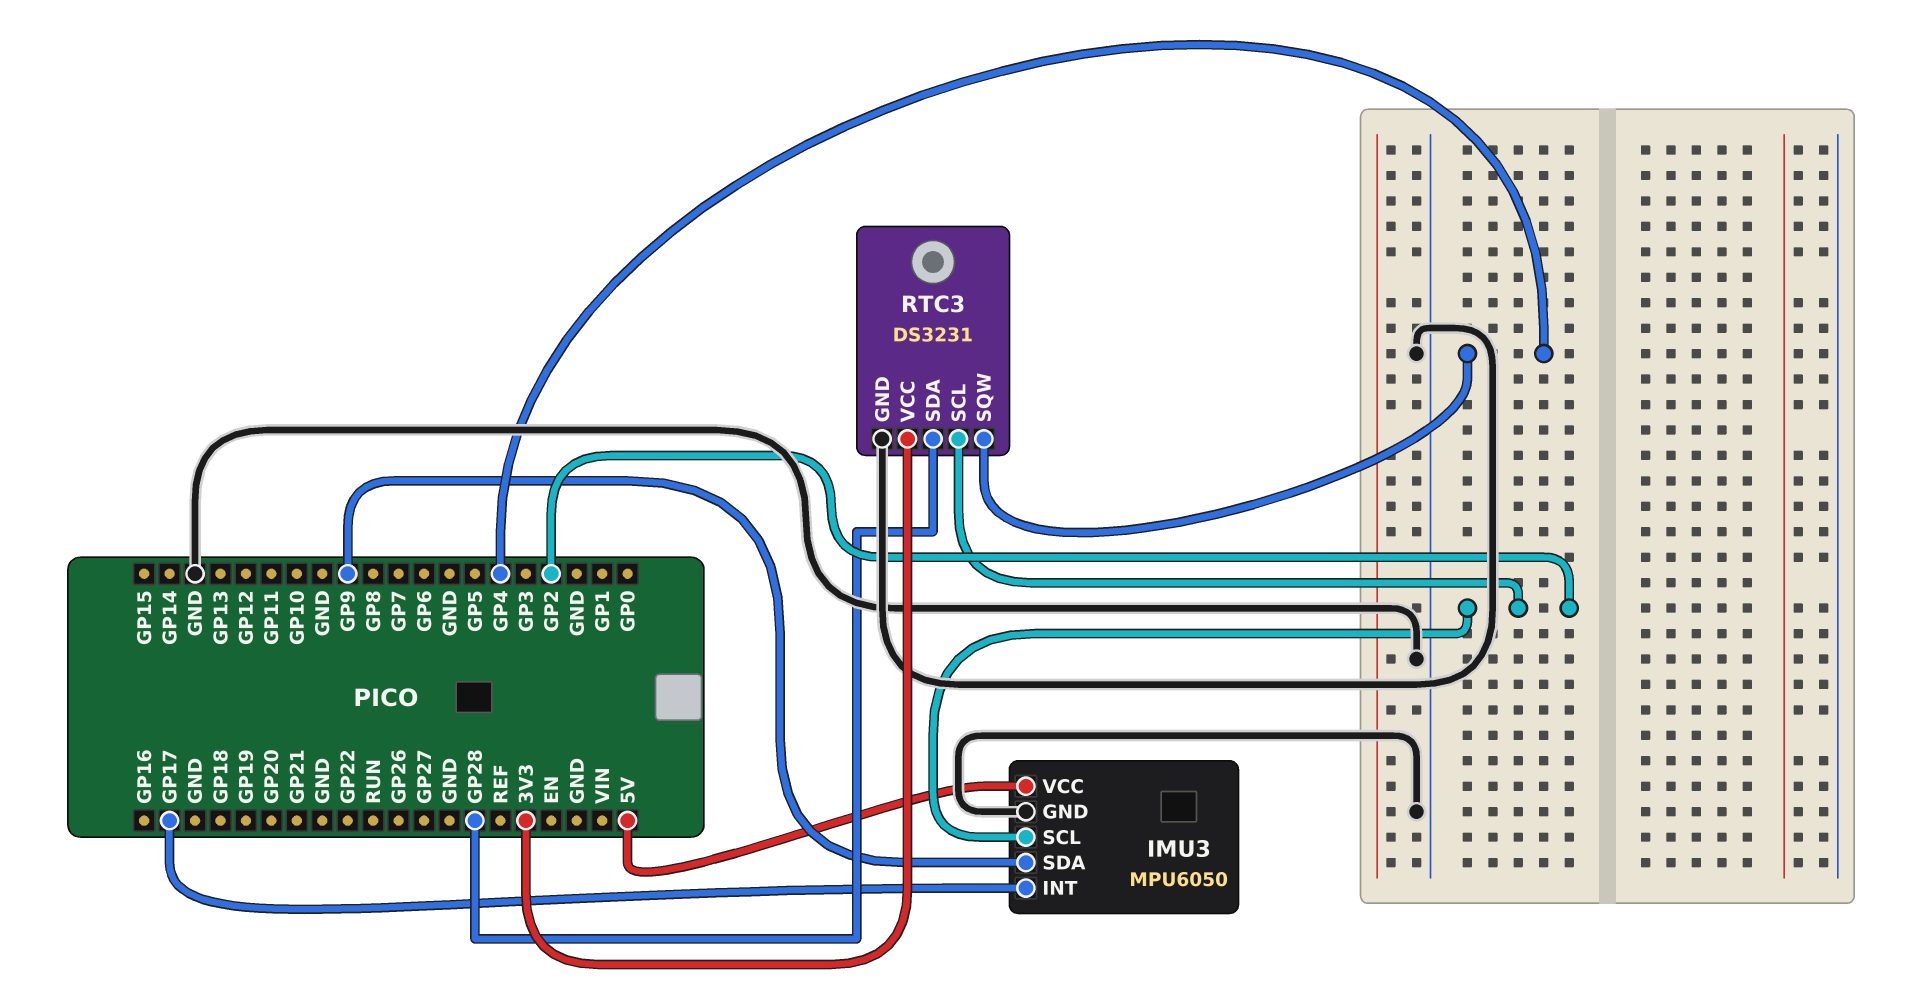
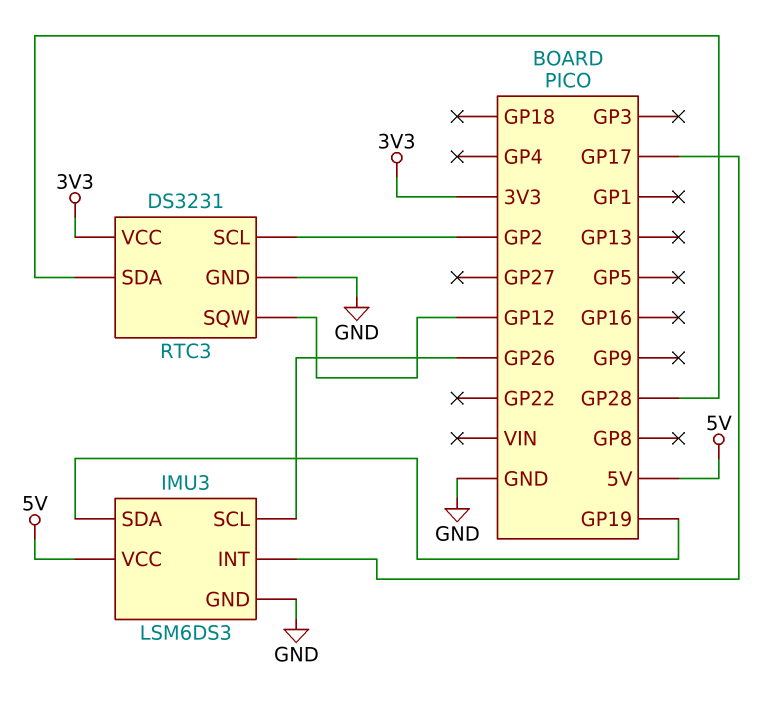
IMU3: MPU6050 -> LSM6DS3
IMU3 pin SCL: GP2 -> GP26
IMU3 pin SDA: GP9 -> GP19
RTC3 pin SQW: GP4 -> GP12

